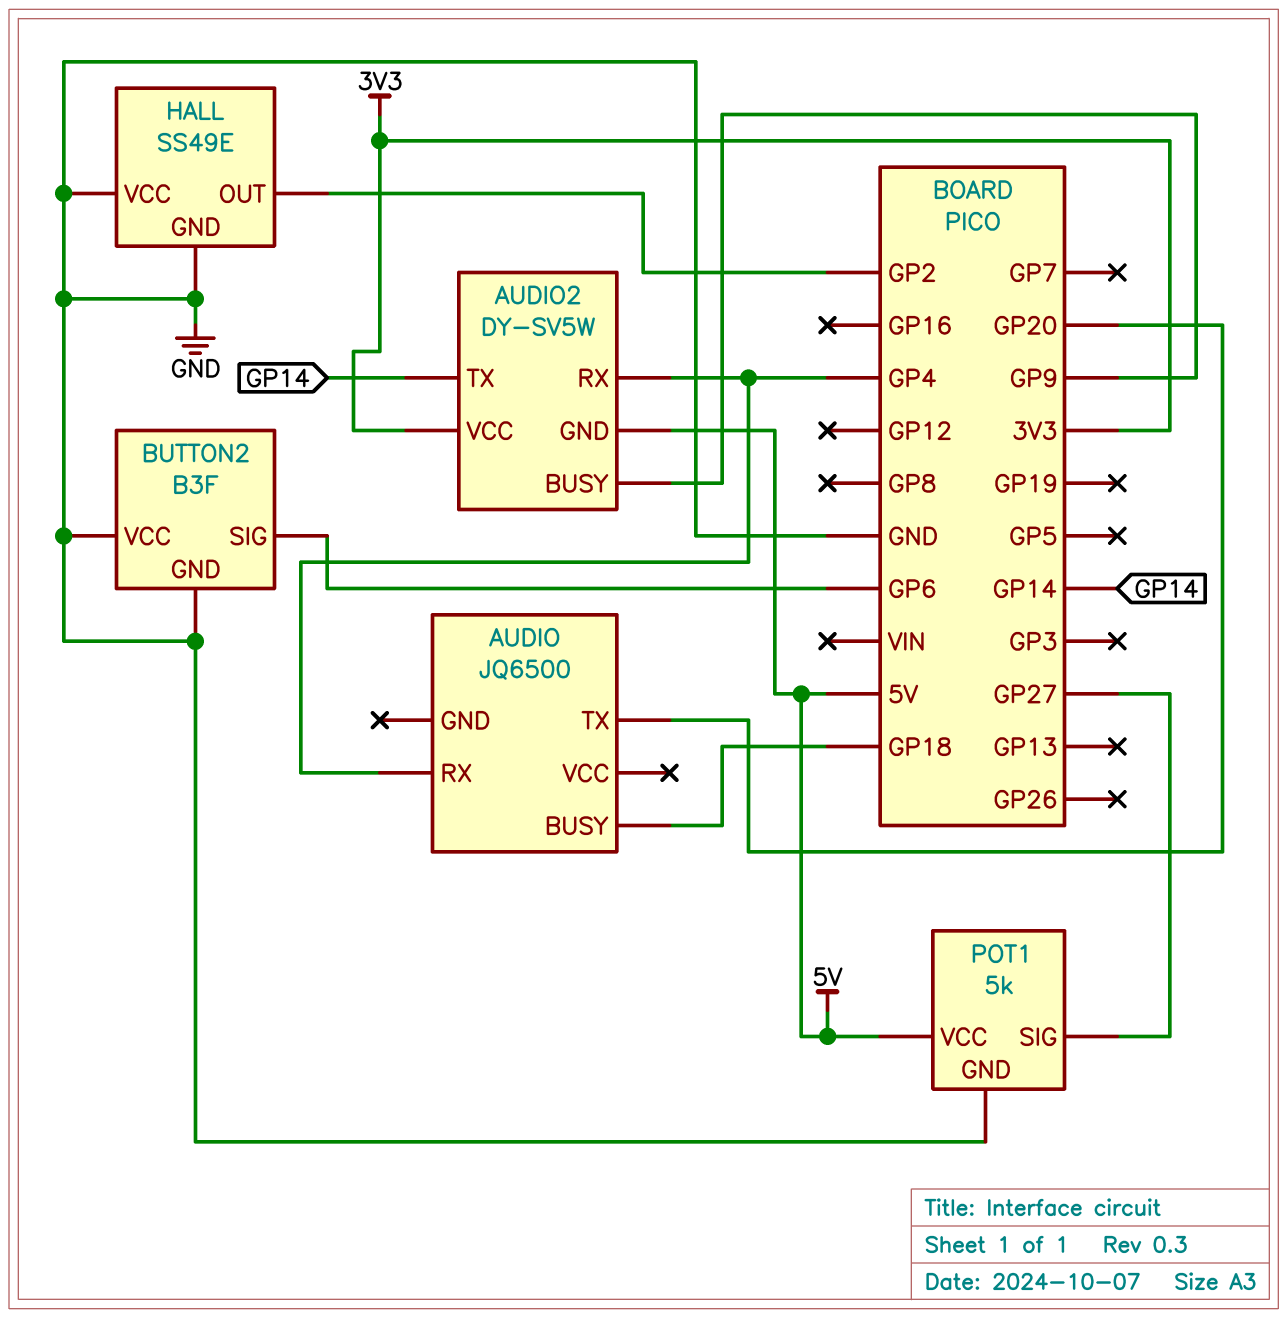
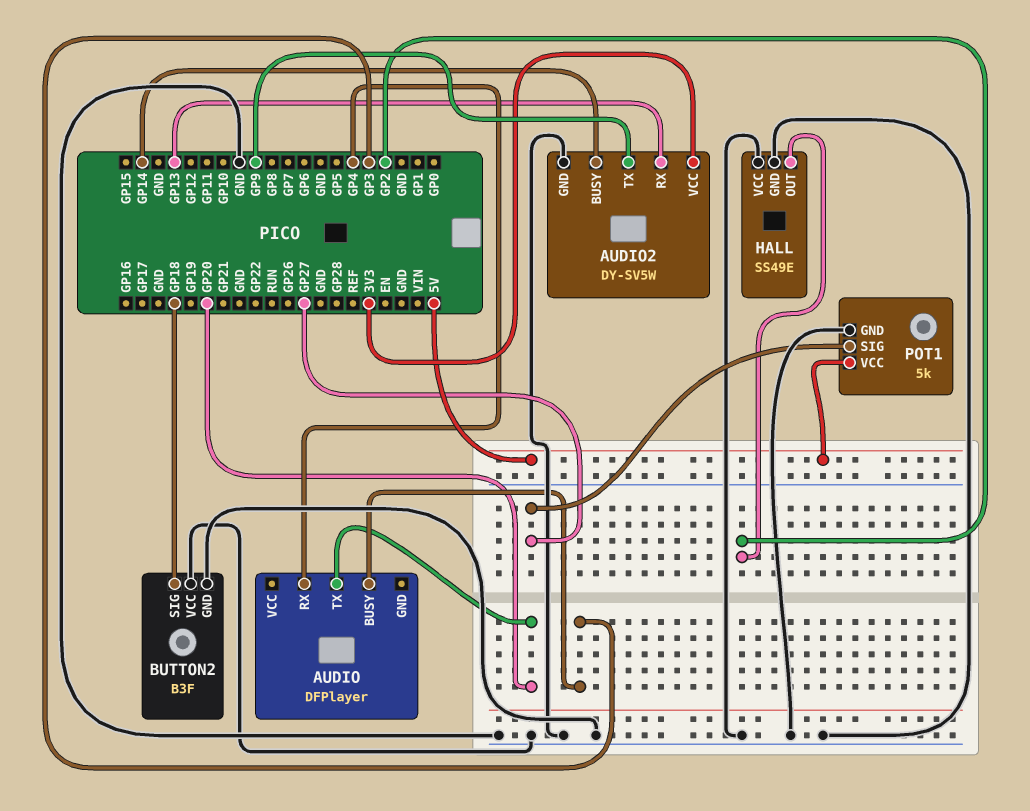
AUDIO: JQ6500 -> DFPlayer
AUDIO pin BUSY: GP18 -> GP3
AUDIO2 pin BUSY: GP9 -> GP14
AUDIO2 pin GND: 5V -> GND
AUDIO2 pin RX: GP4 -> GP13
AUDIO2 pin TX: GP14 -> GP9
BUTTON2 pin SIG: GP6 -> GP18

